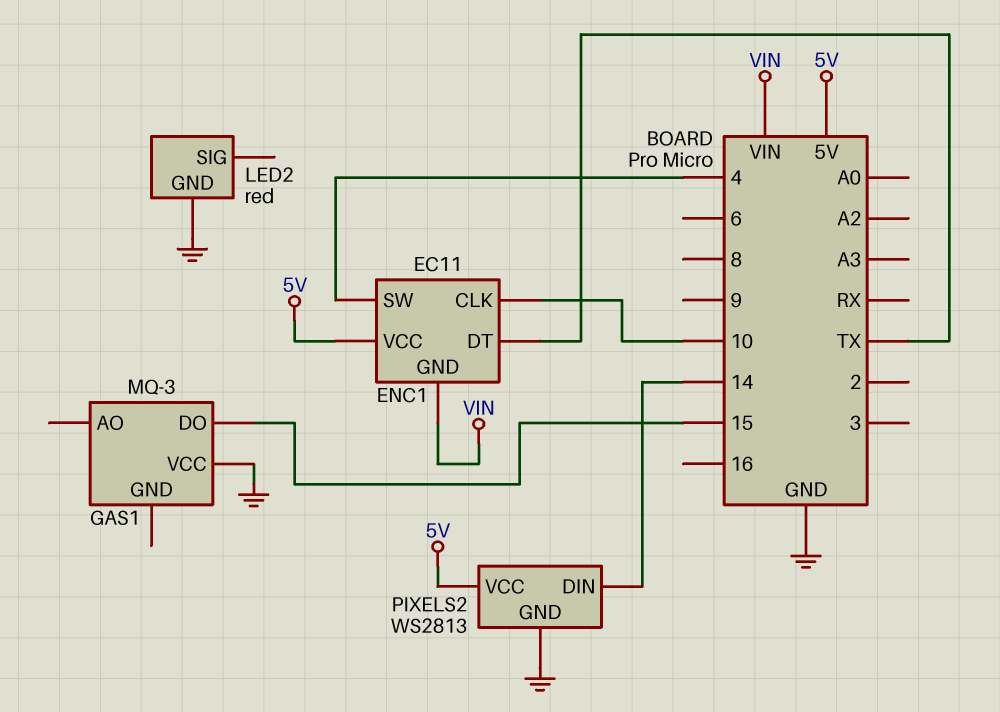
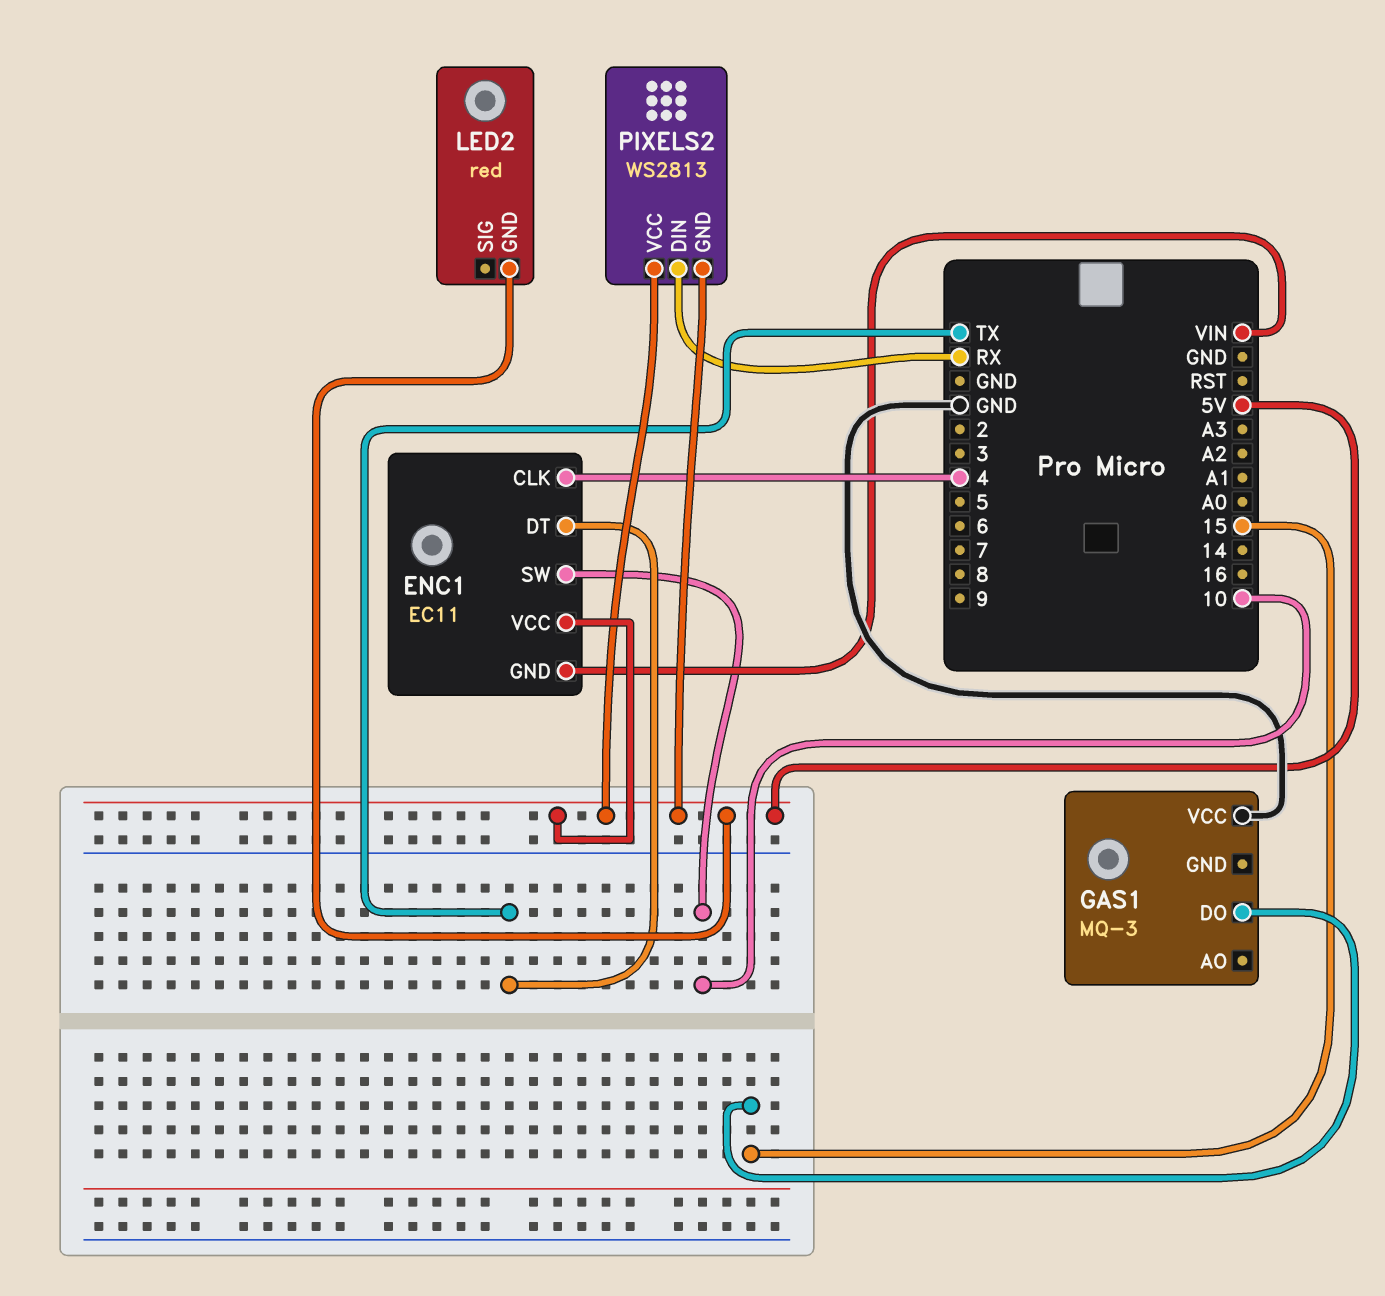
ENC1 pin CLK: 10 -> 4
ENC1 pin SW: 4 -> 10
LED2 pin GND: GND -> 5V
PIXELS2 pin DIN: 14 -> RX
PIXELS2 pin GND: GND -> 5V

